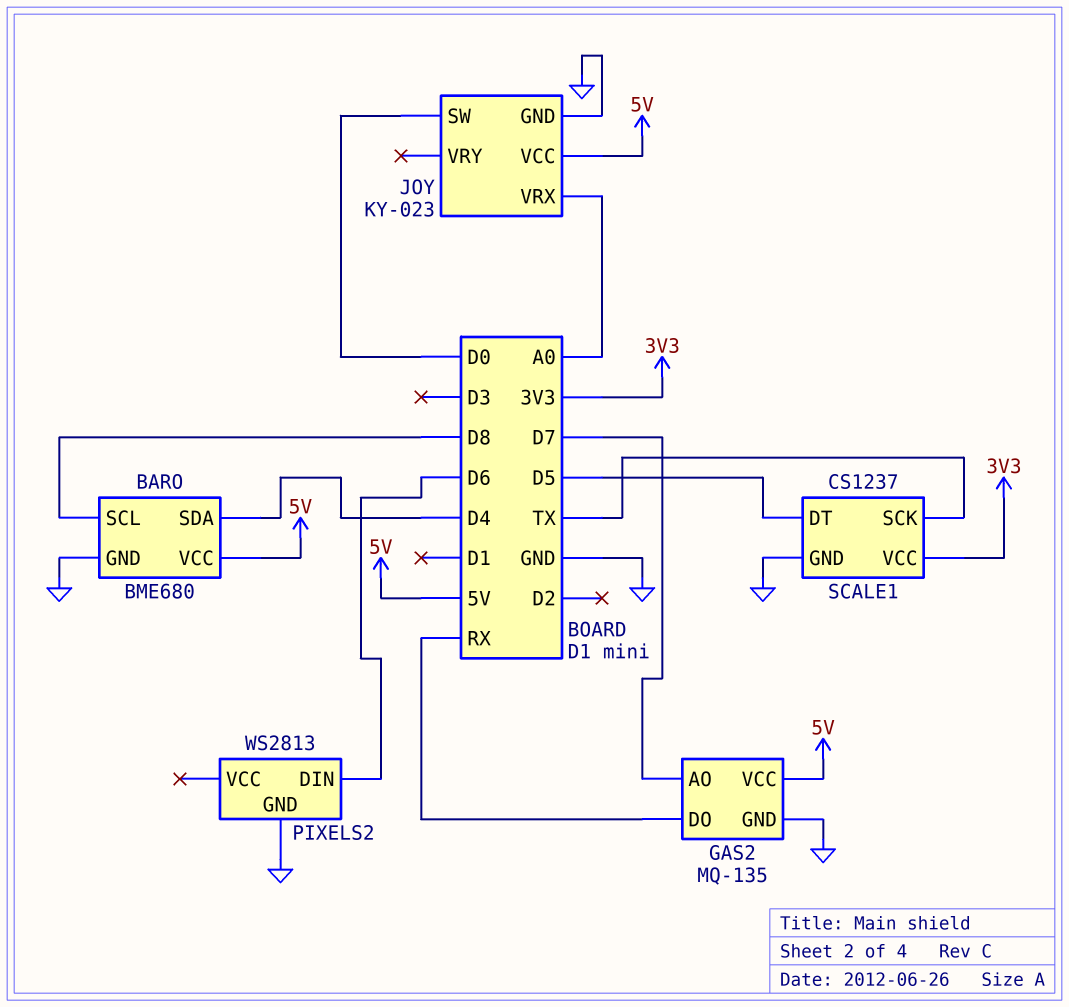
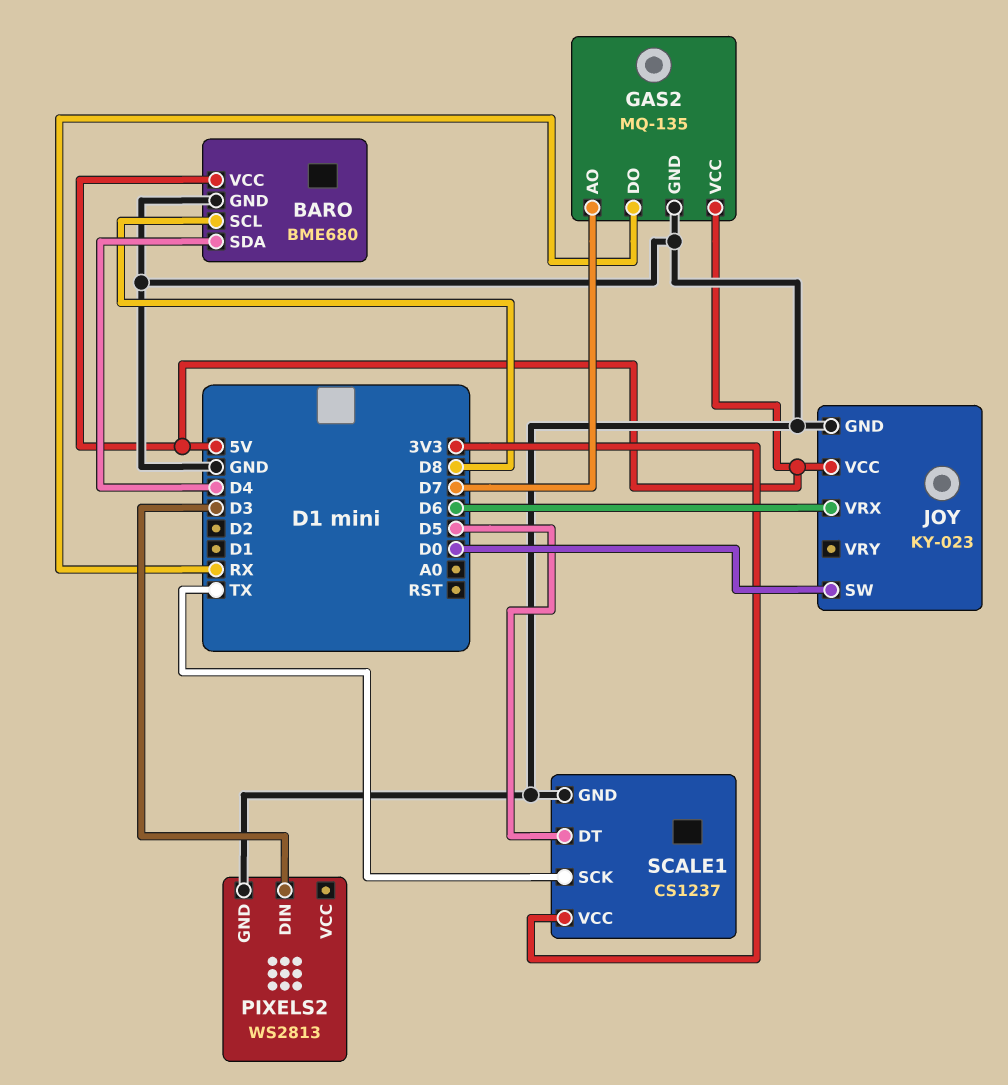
JOY pin VRX: A0 -> D6
PIXELS2 pin DIN: D6 -> D3

